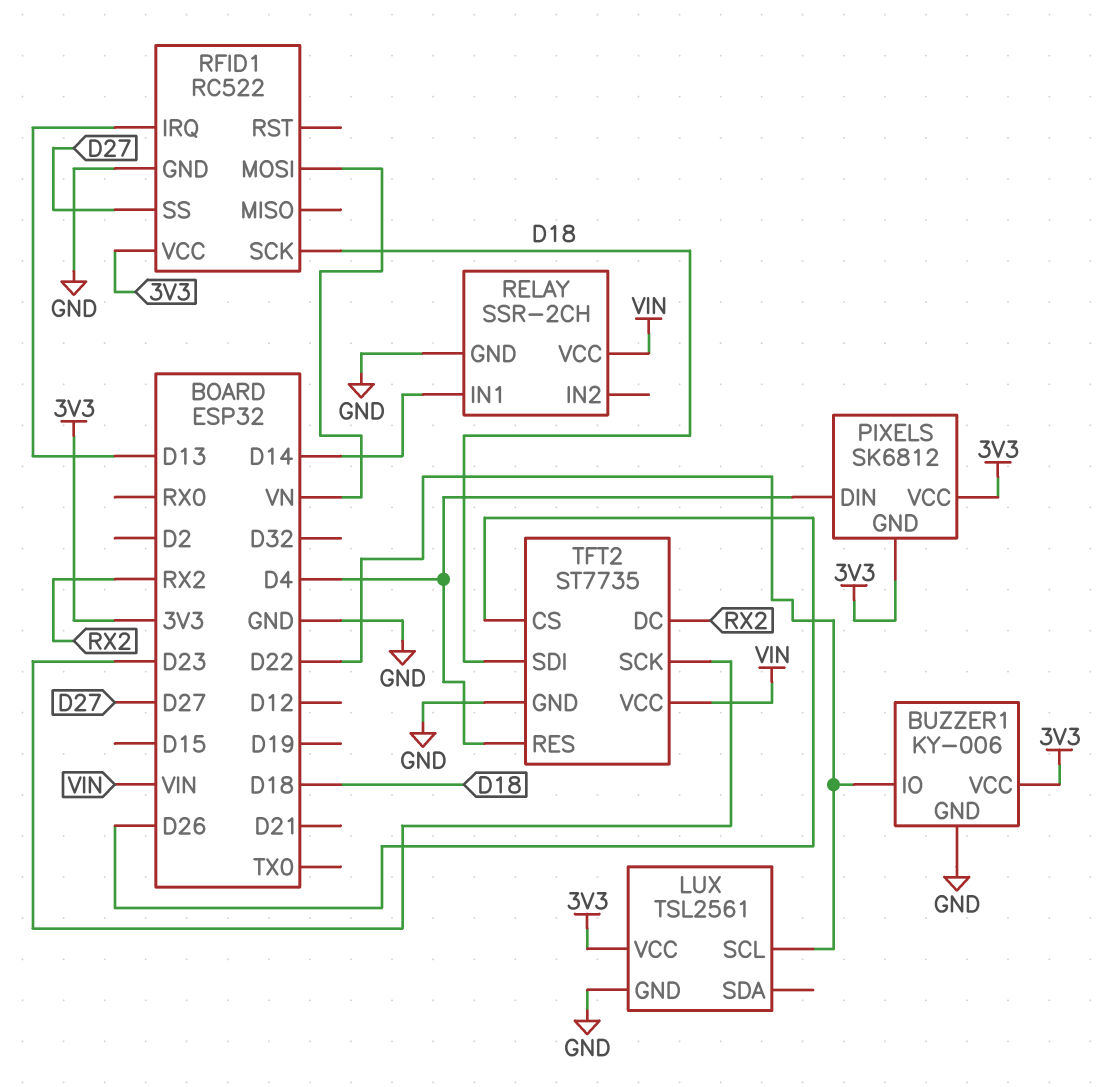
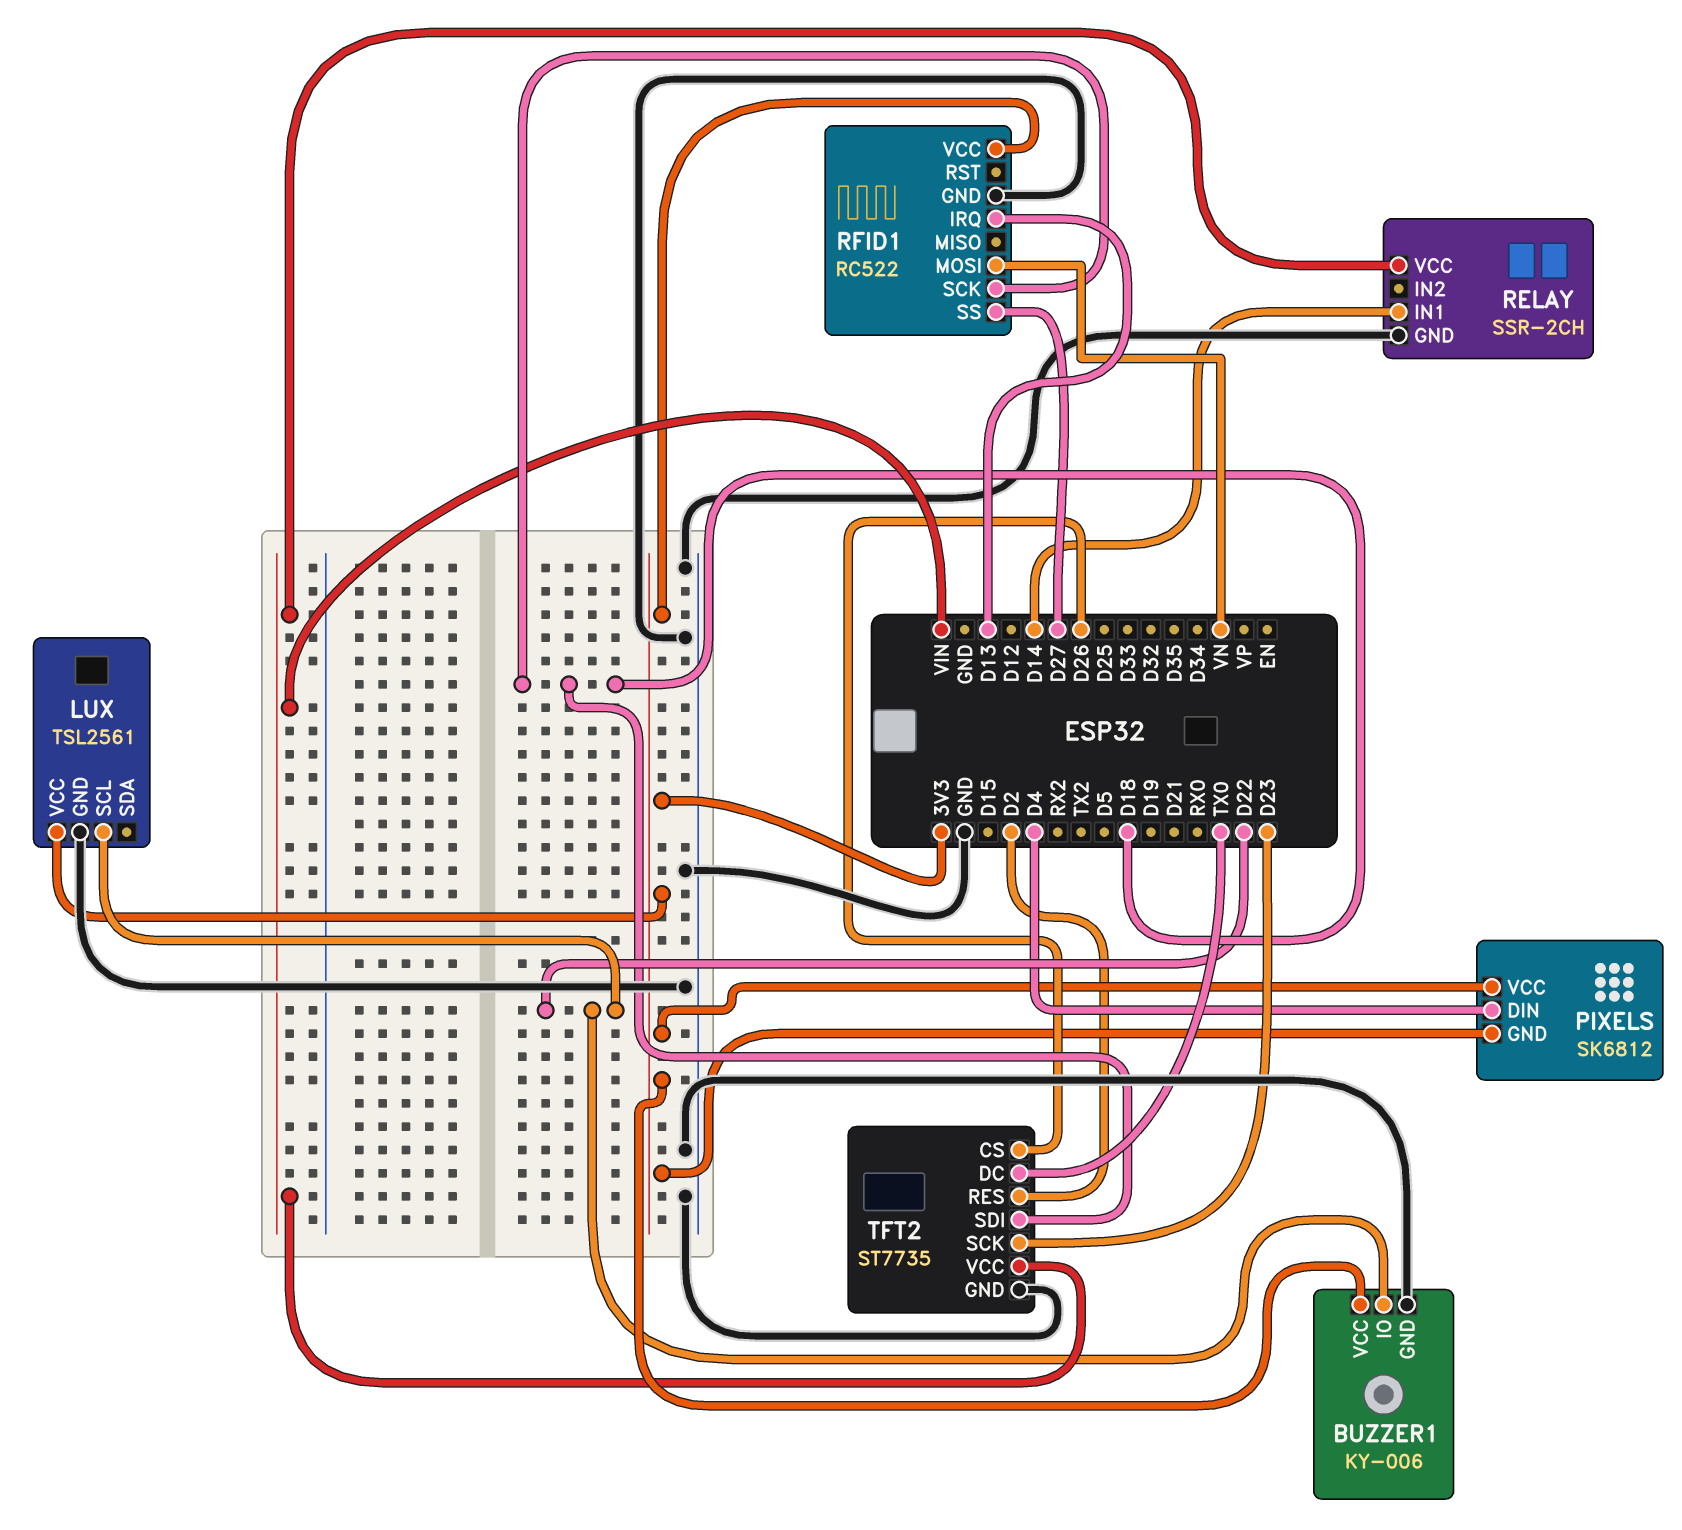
TFT2 pin DC: RX2 -> TX0
TFT2 pin RES: D4 -> D2

